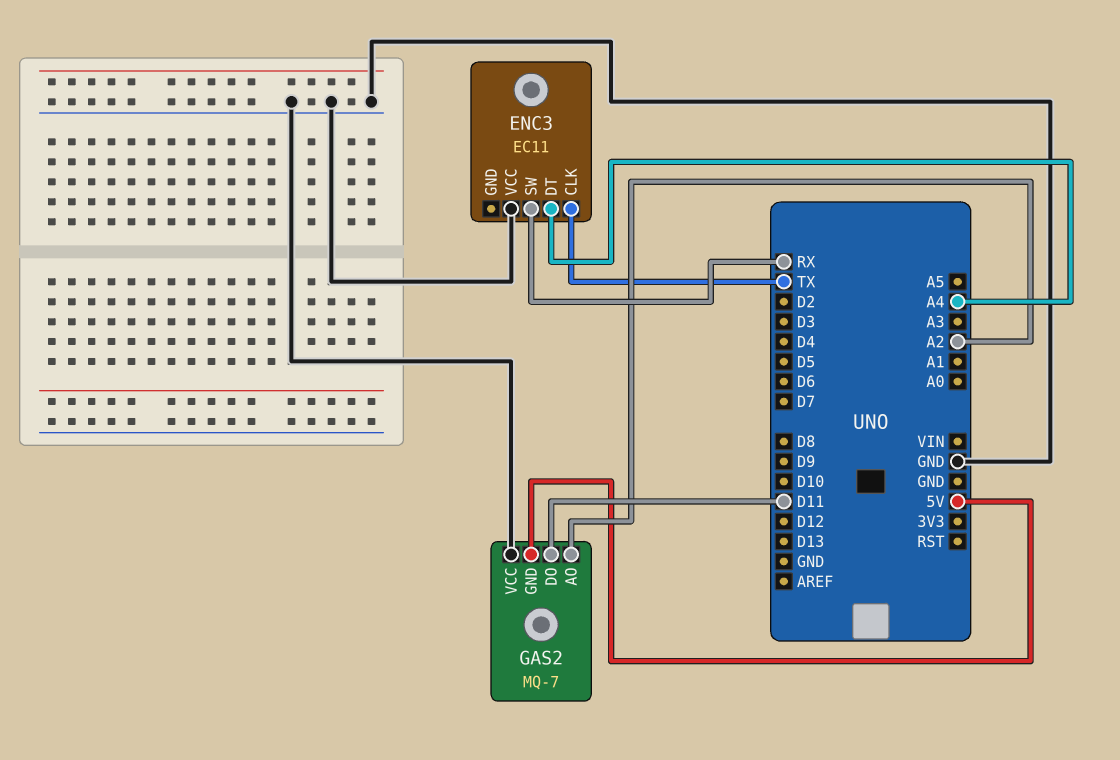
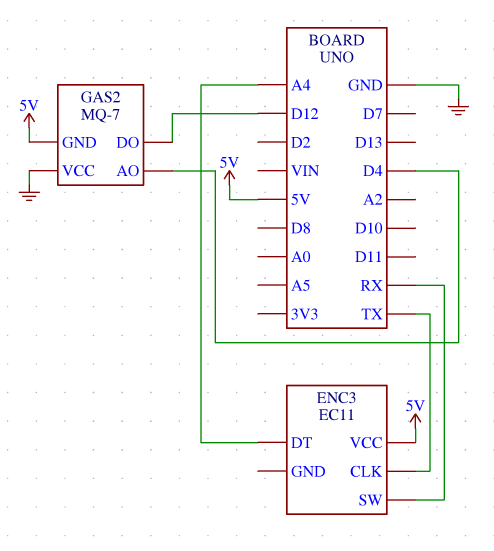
ENC3 pin VCC: GND -> 5V
GAS2 pin AO: A2 -> D4
GAS2 pin DO: D11 -> D12

